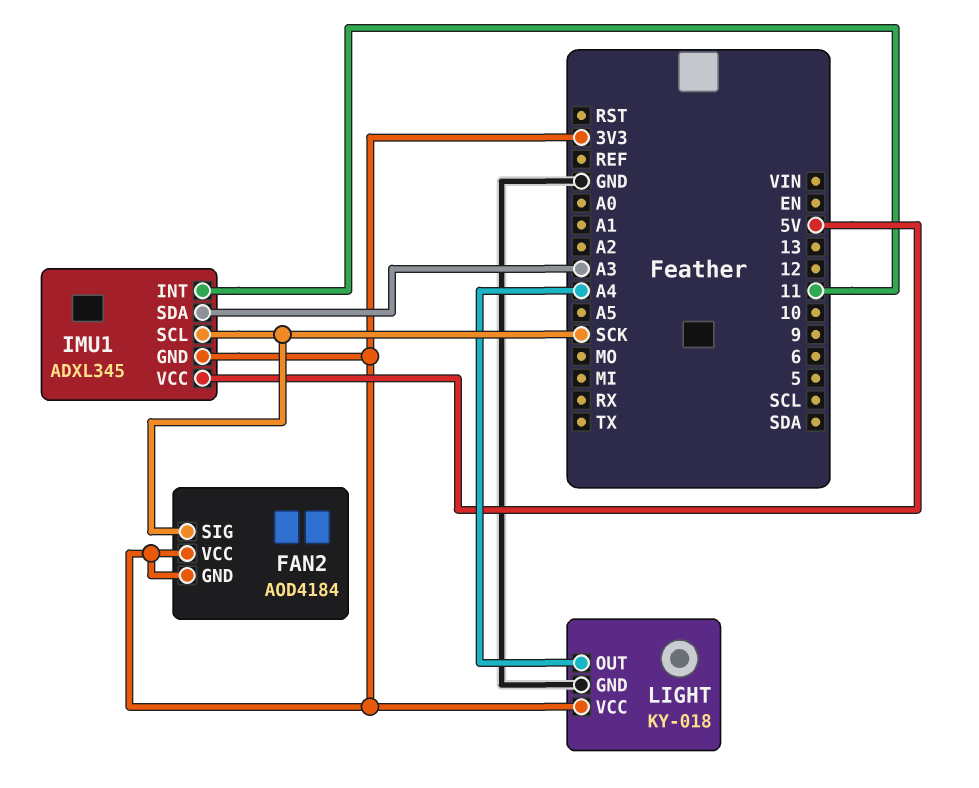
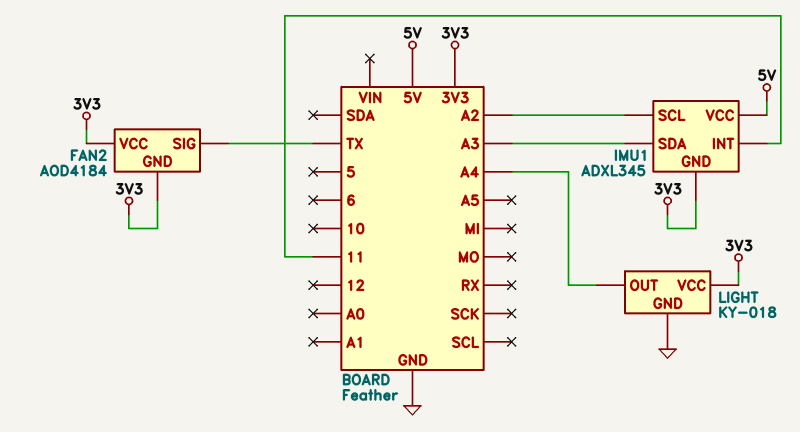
FAN2 pin SIG: SCK -> TX
IMU1 pin SCL: SCK -> A2

